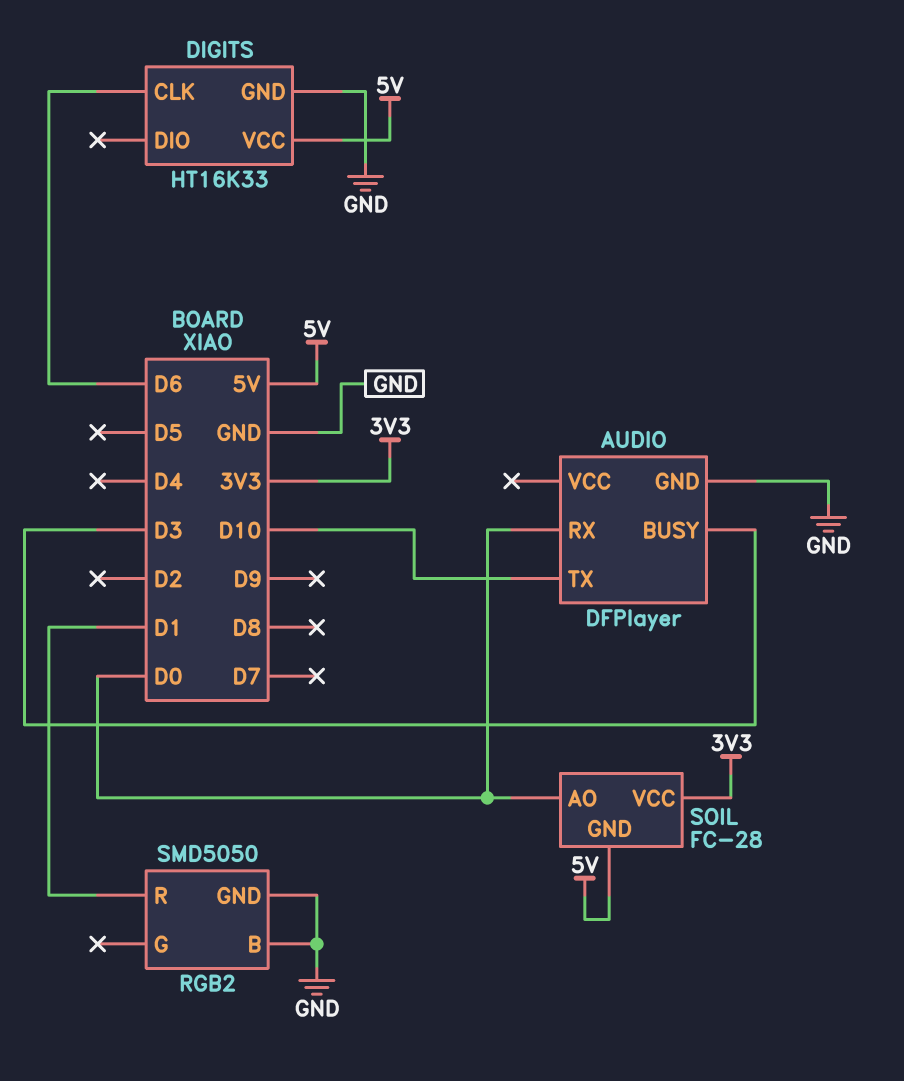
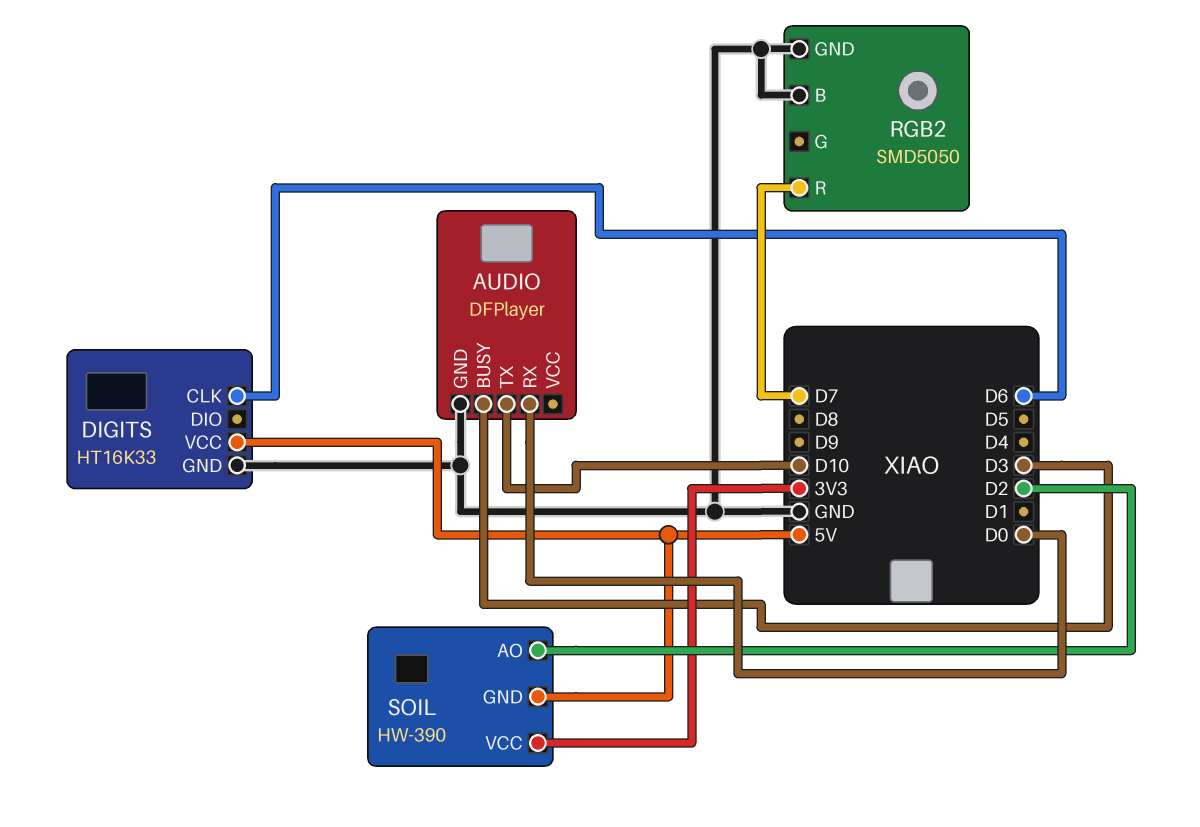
RGB2 pin R: D1 -> D7
SOIL: FC-28 -> HW-390
SOIL pin AO: D0 -> D2

